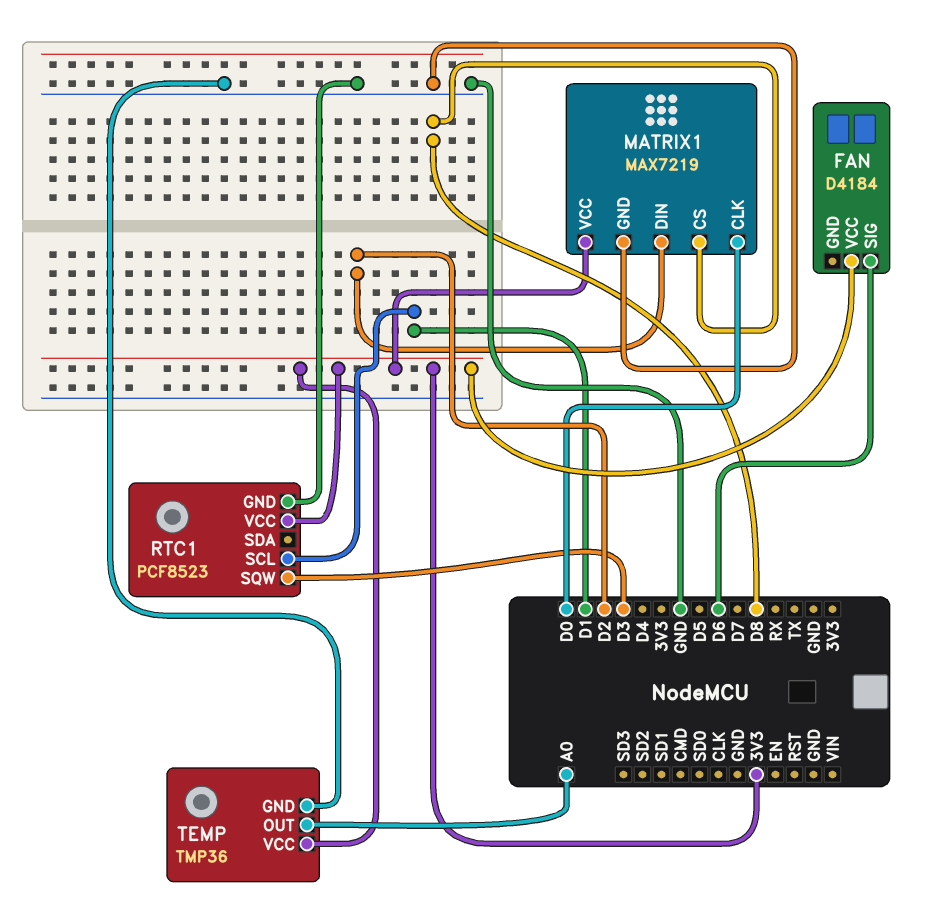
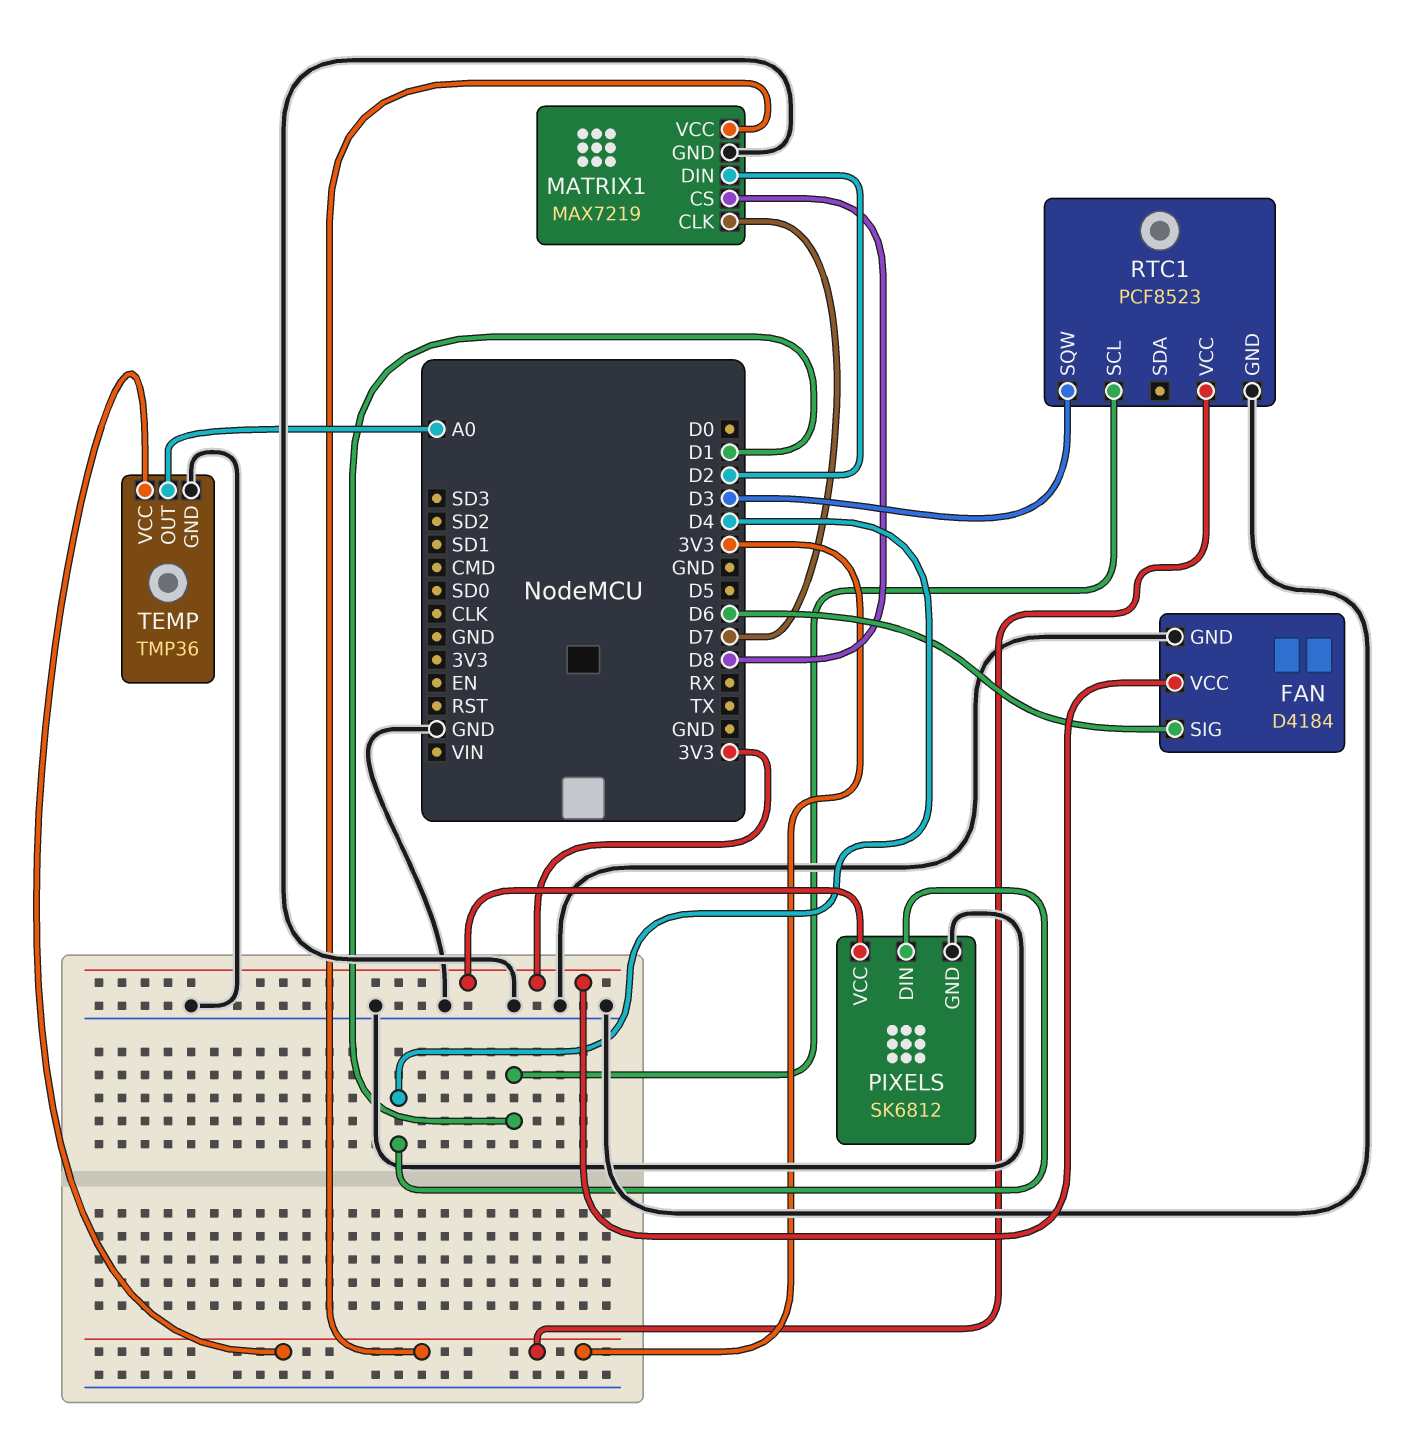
FAN pin GND: none -> GND
MATRIX1 pin CLK: D0 -> D7
PIXELS: none -> SK6812
PIXELS pin DIN: none -> D4
PIXELS pin GND: none -> GND
PIXELS pin VCC: none -> 3V3

